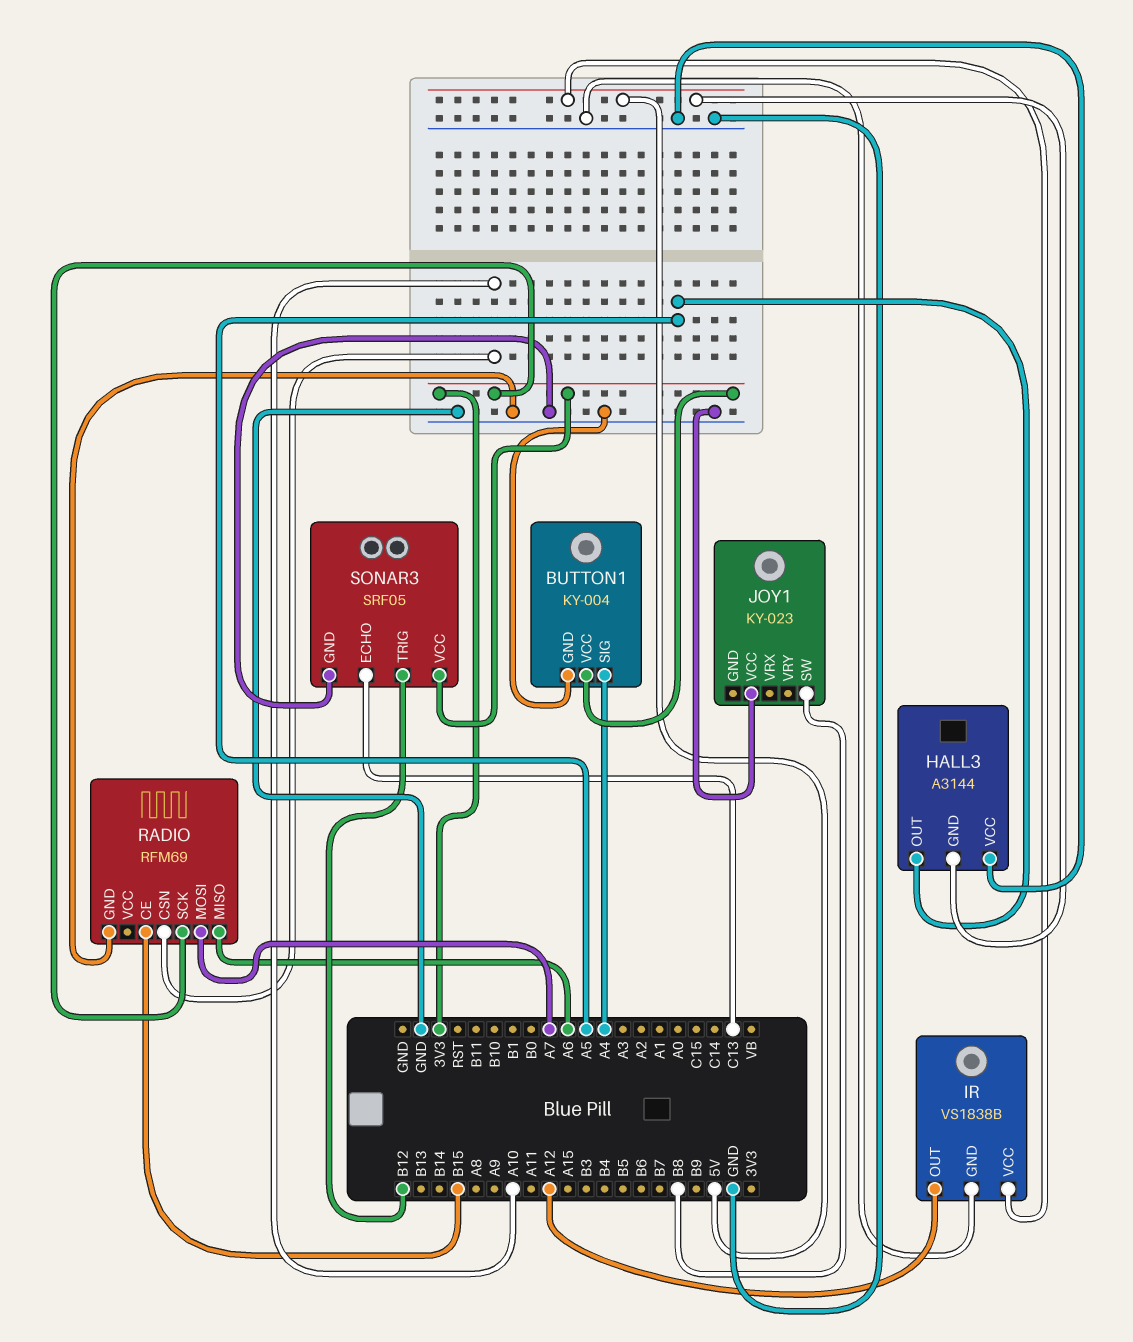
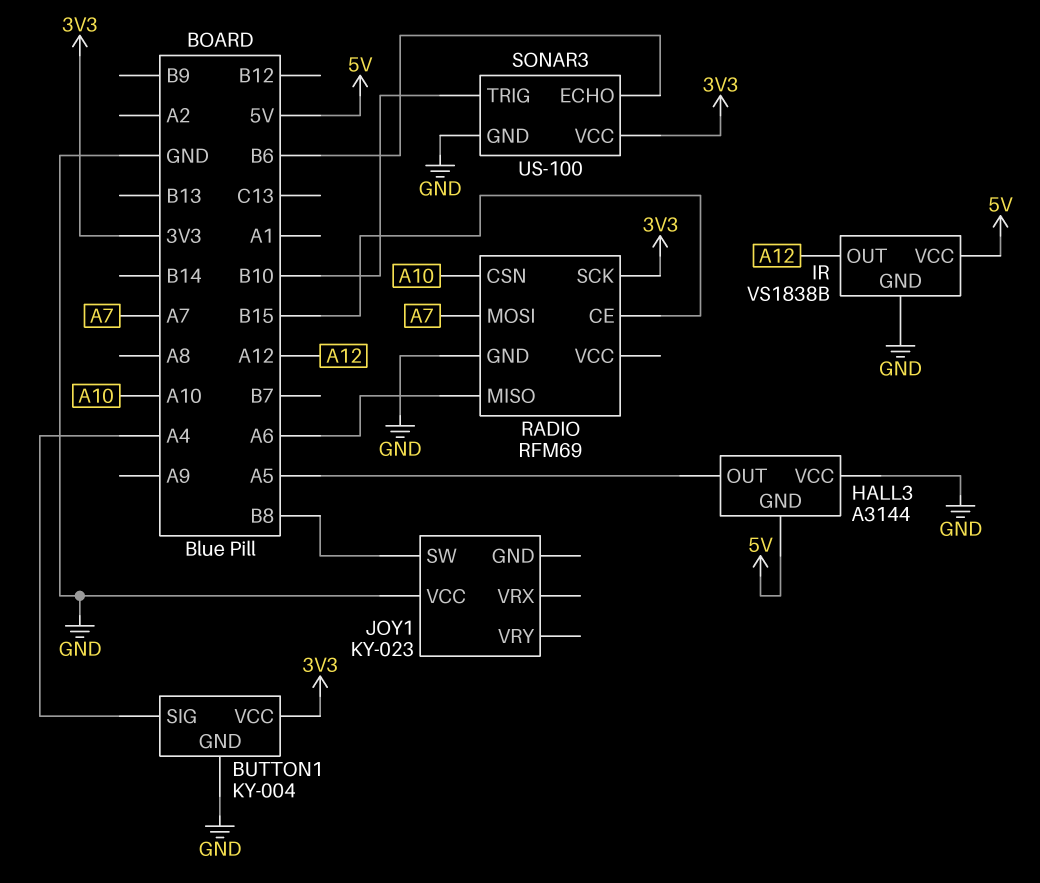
SONAR3: SRF05 -> US-100
SONAR3 pin ECHO: C13 -> B6
SONAR3 pin TRIG: B12 -> B10

